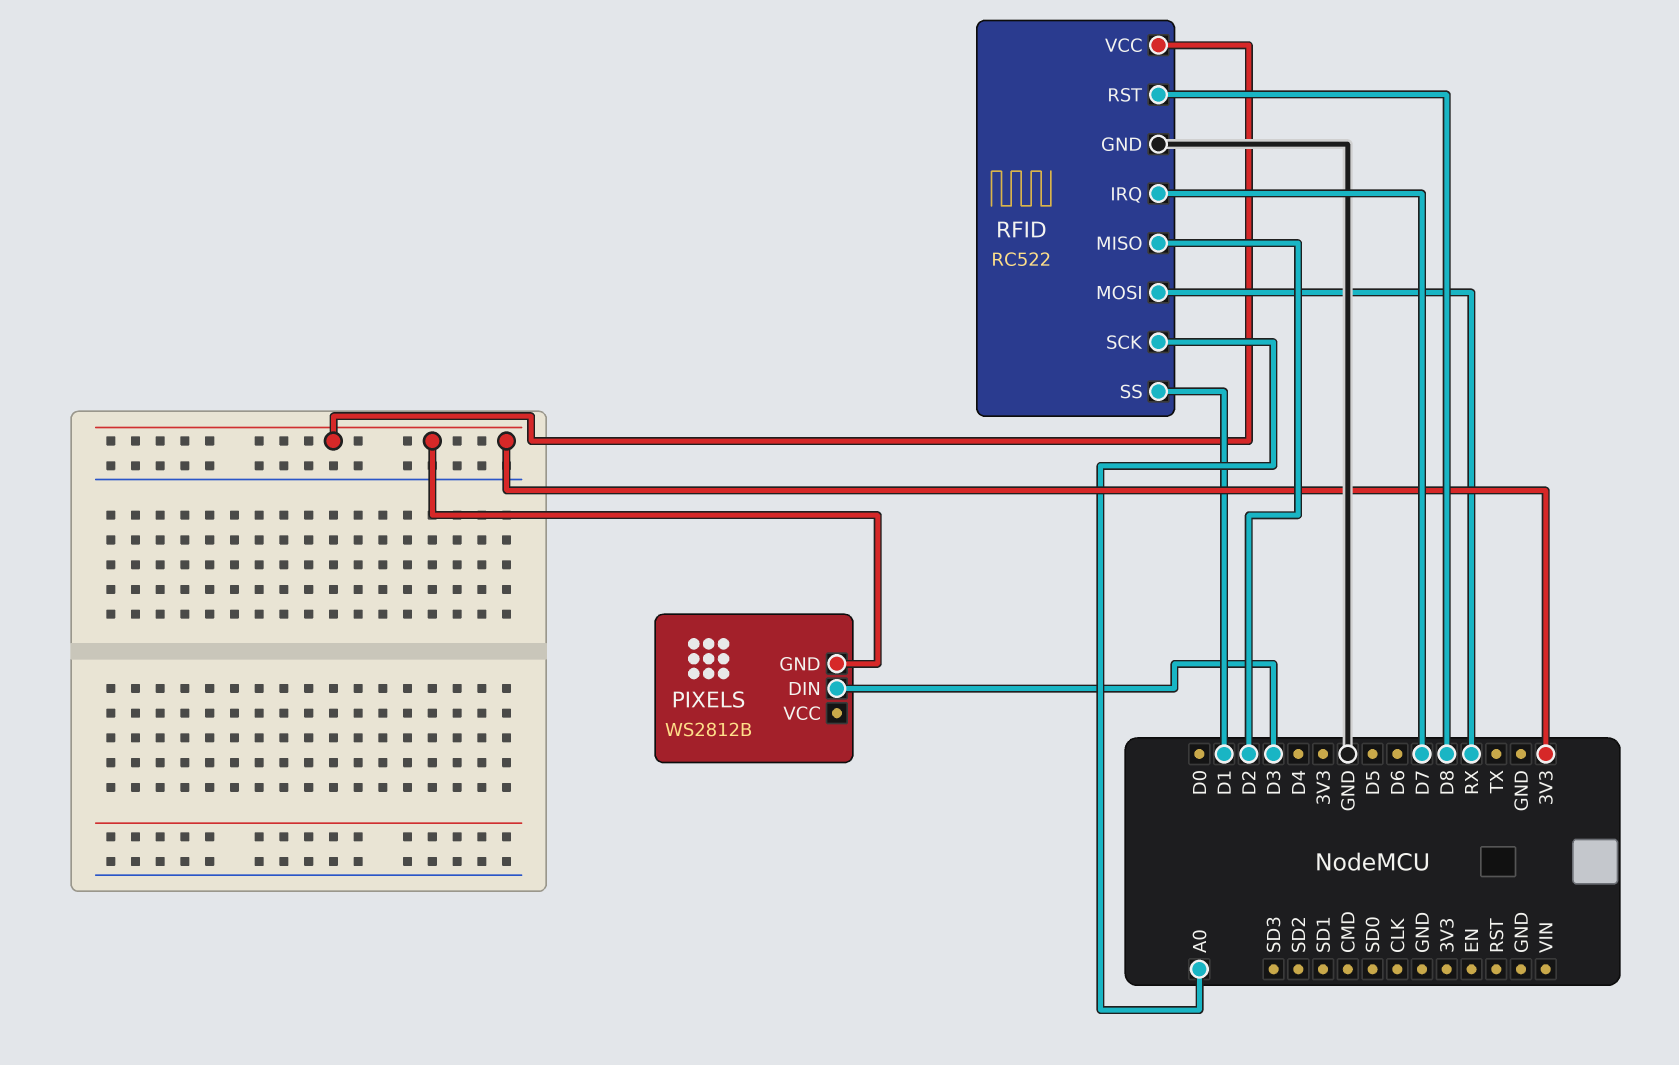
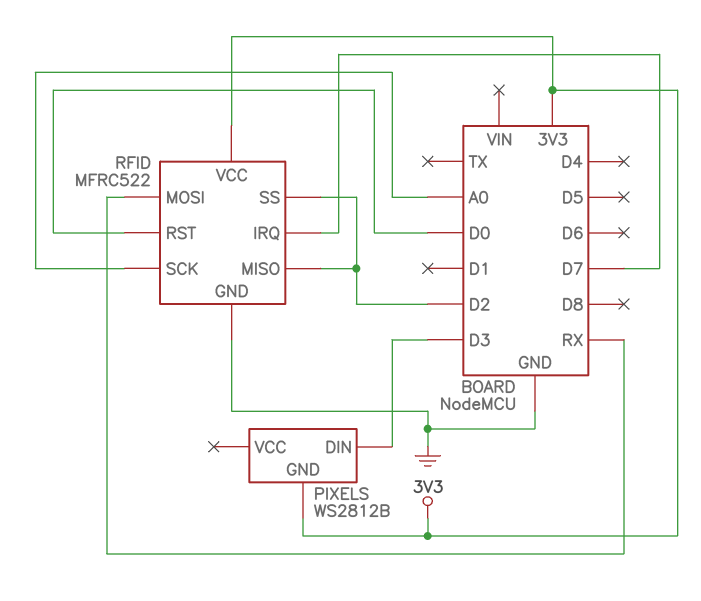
RFID: RC522 -> MFRC522
RFID pin RST: D8 -> D0
RFID pin SS: D1 -> D2

